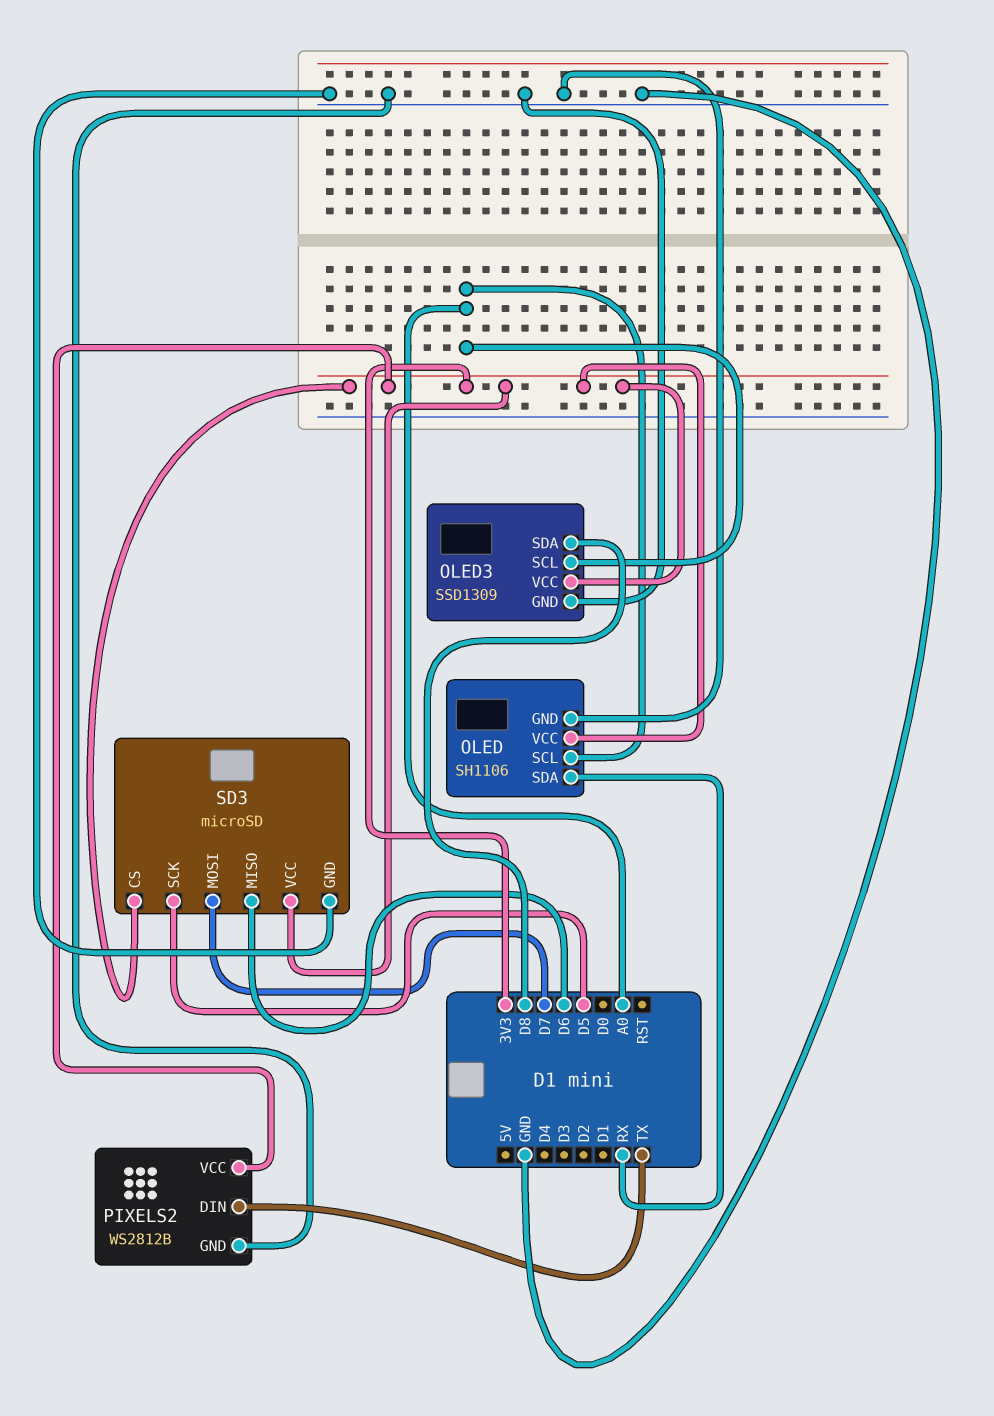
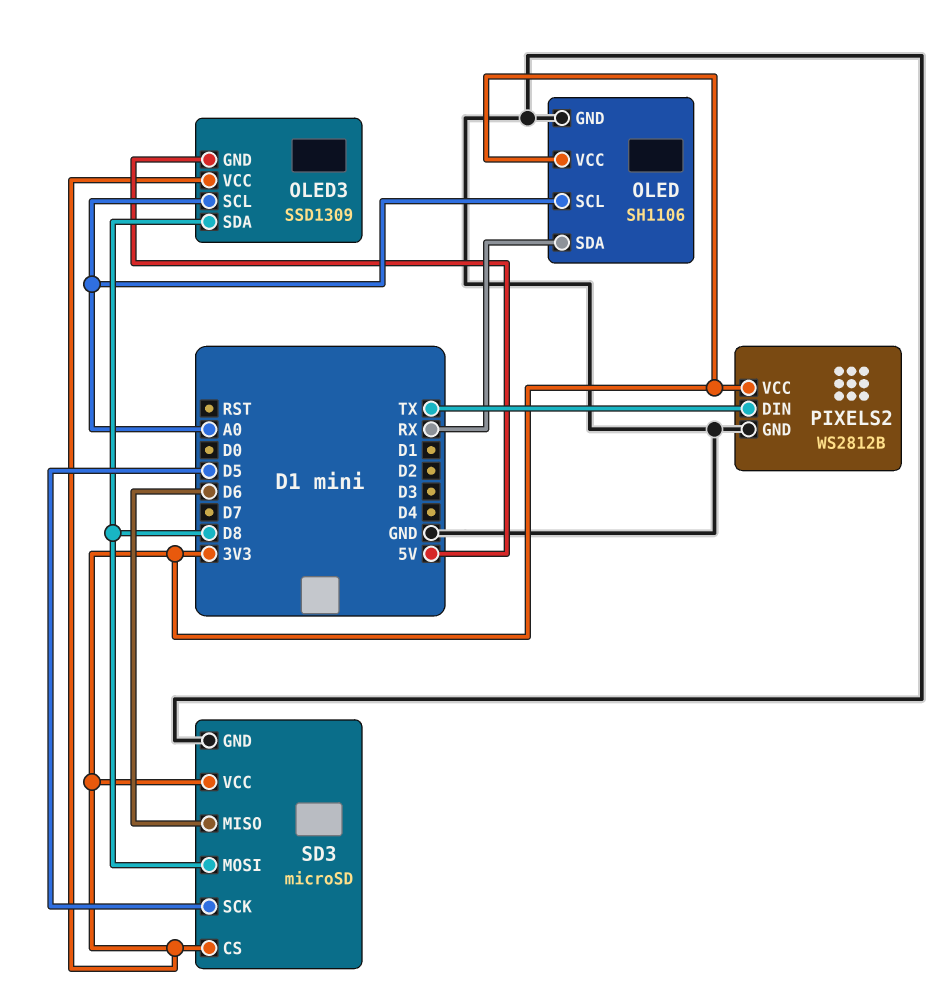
OLED3 pin GND: GND -> 5V
SD3 pin MOSI: D7 -> D8

